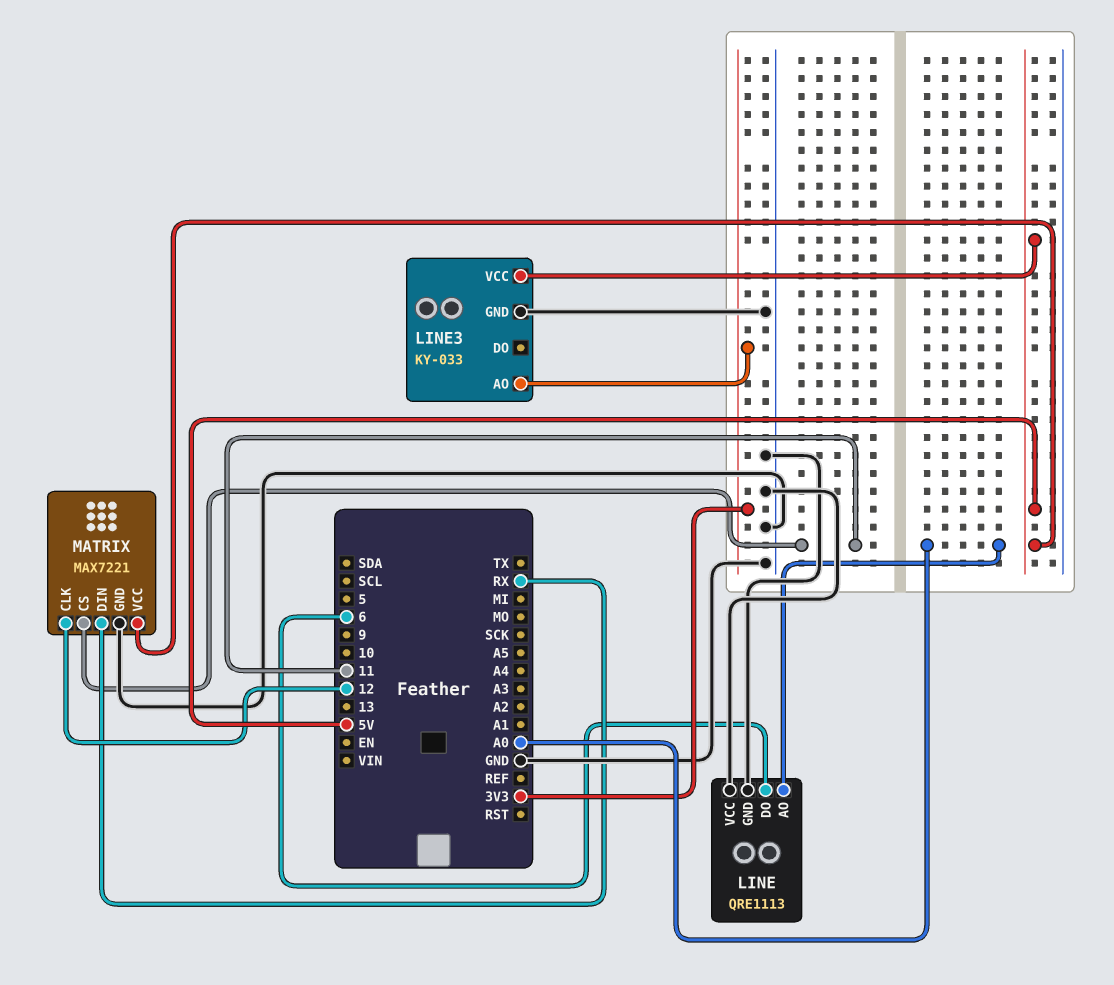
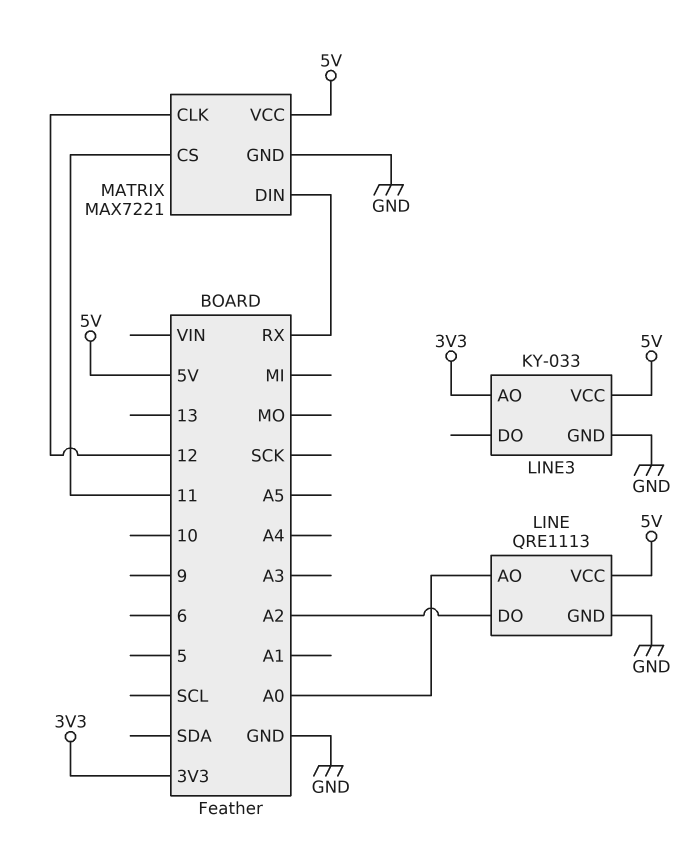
LINE pin DO: 6 -> A2
LINE pin VCC: GND -> 5V

